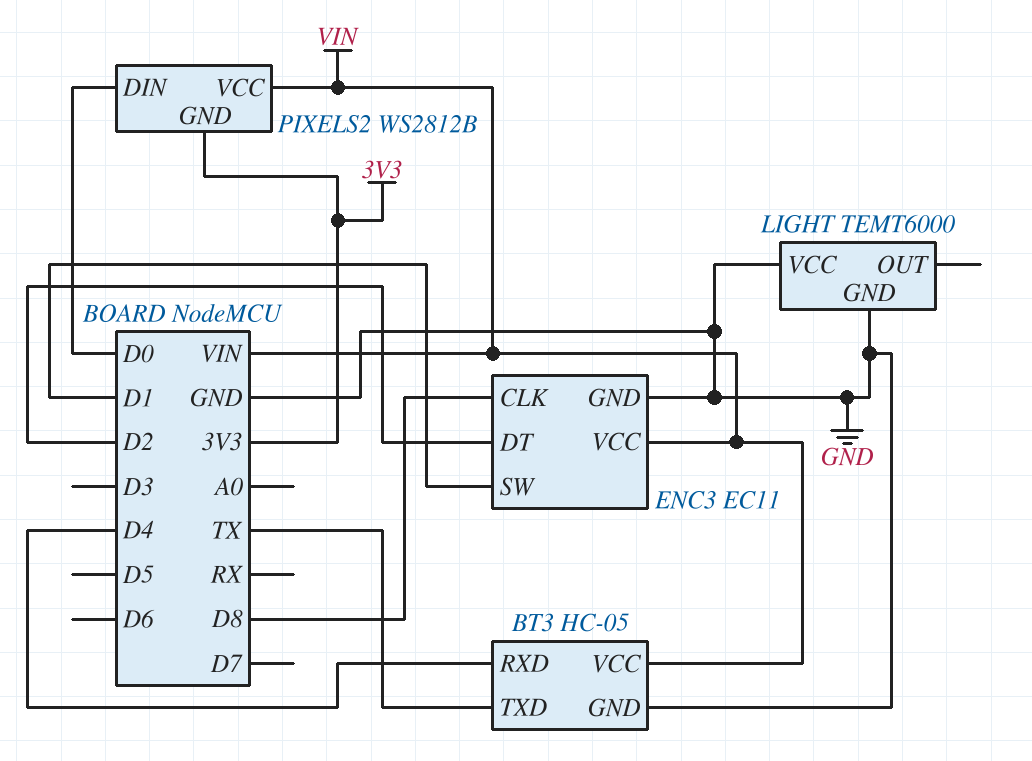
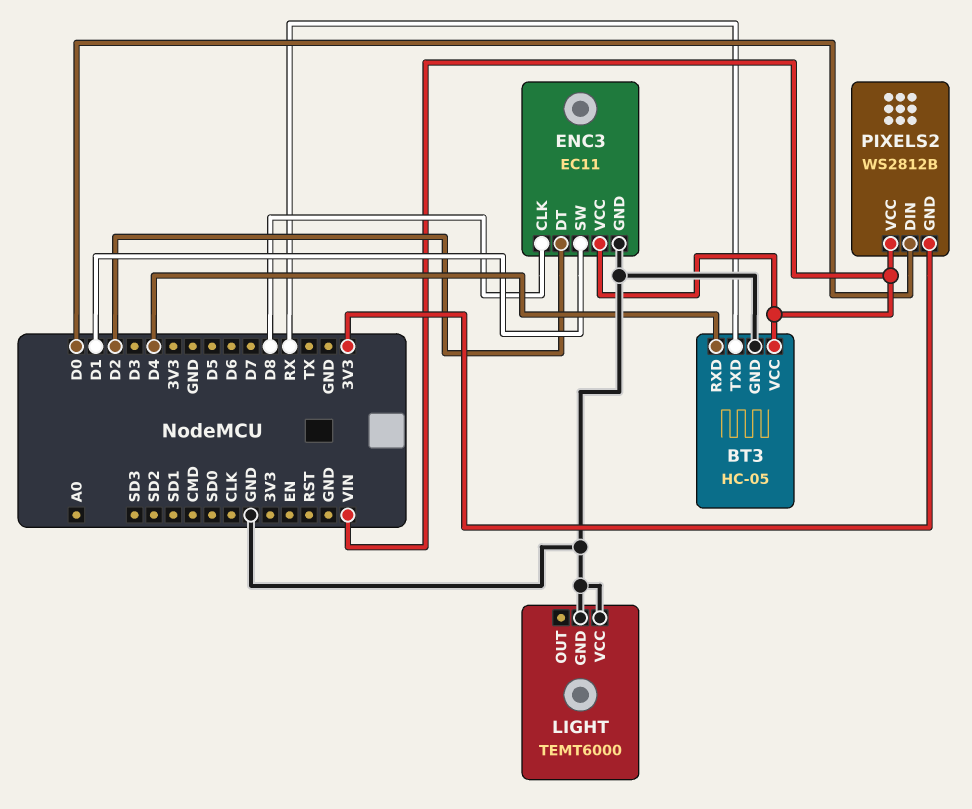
BT3 pin TXD: TX -> RX

